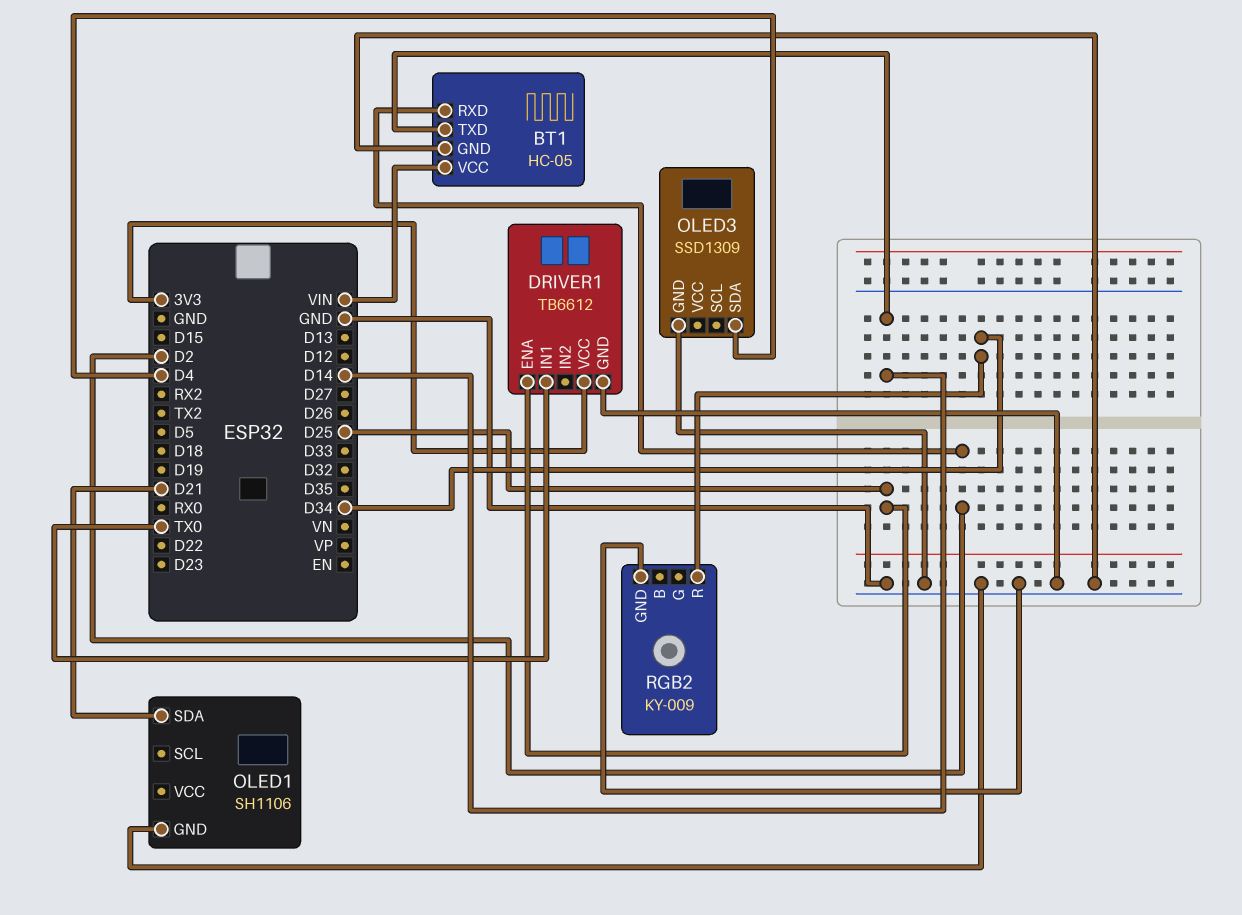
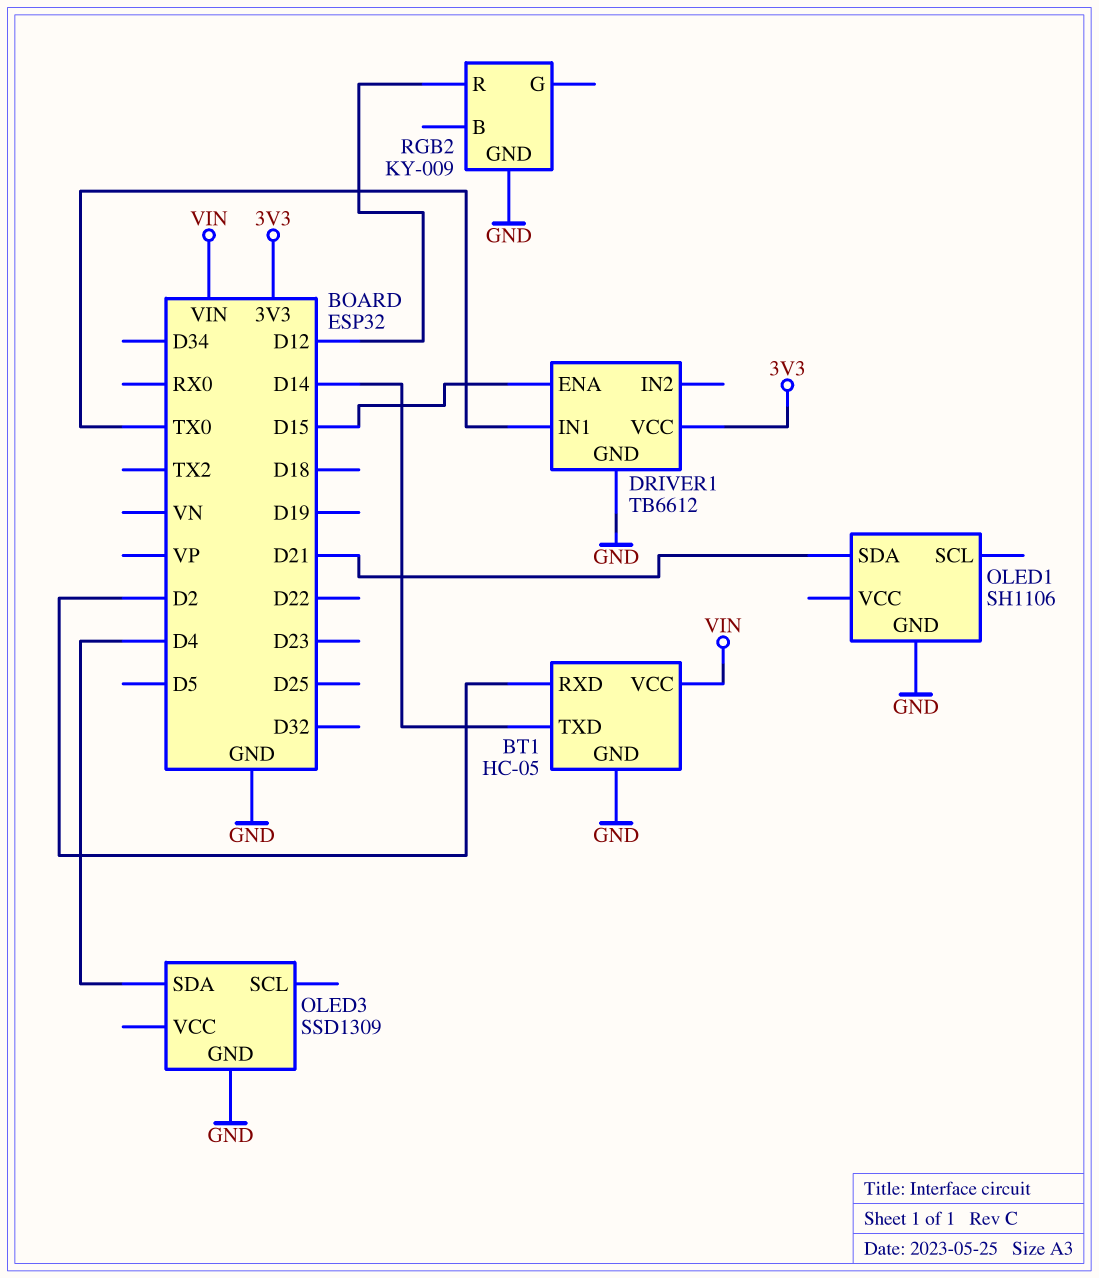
DRIVER1 pin ENA: D25 -> D15
RGB2 pin R: D34 -> D12

